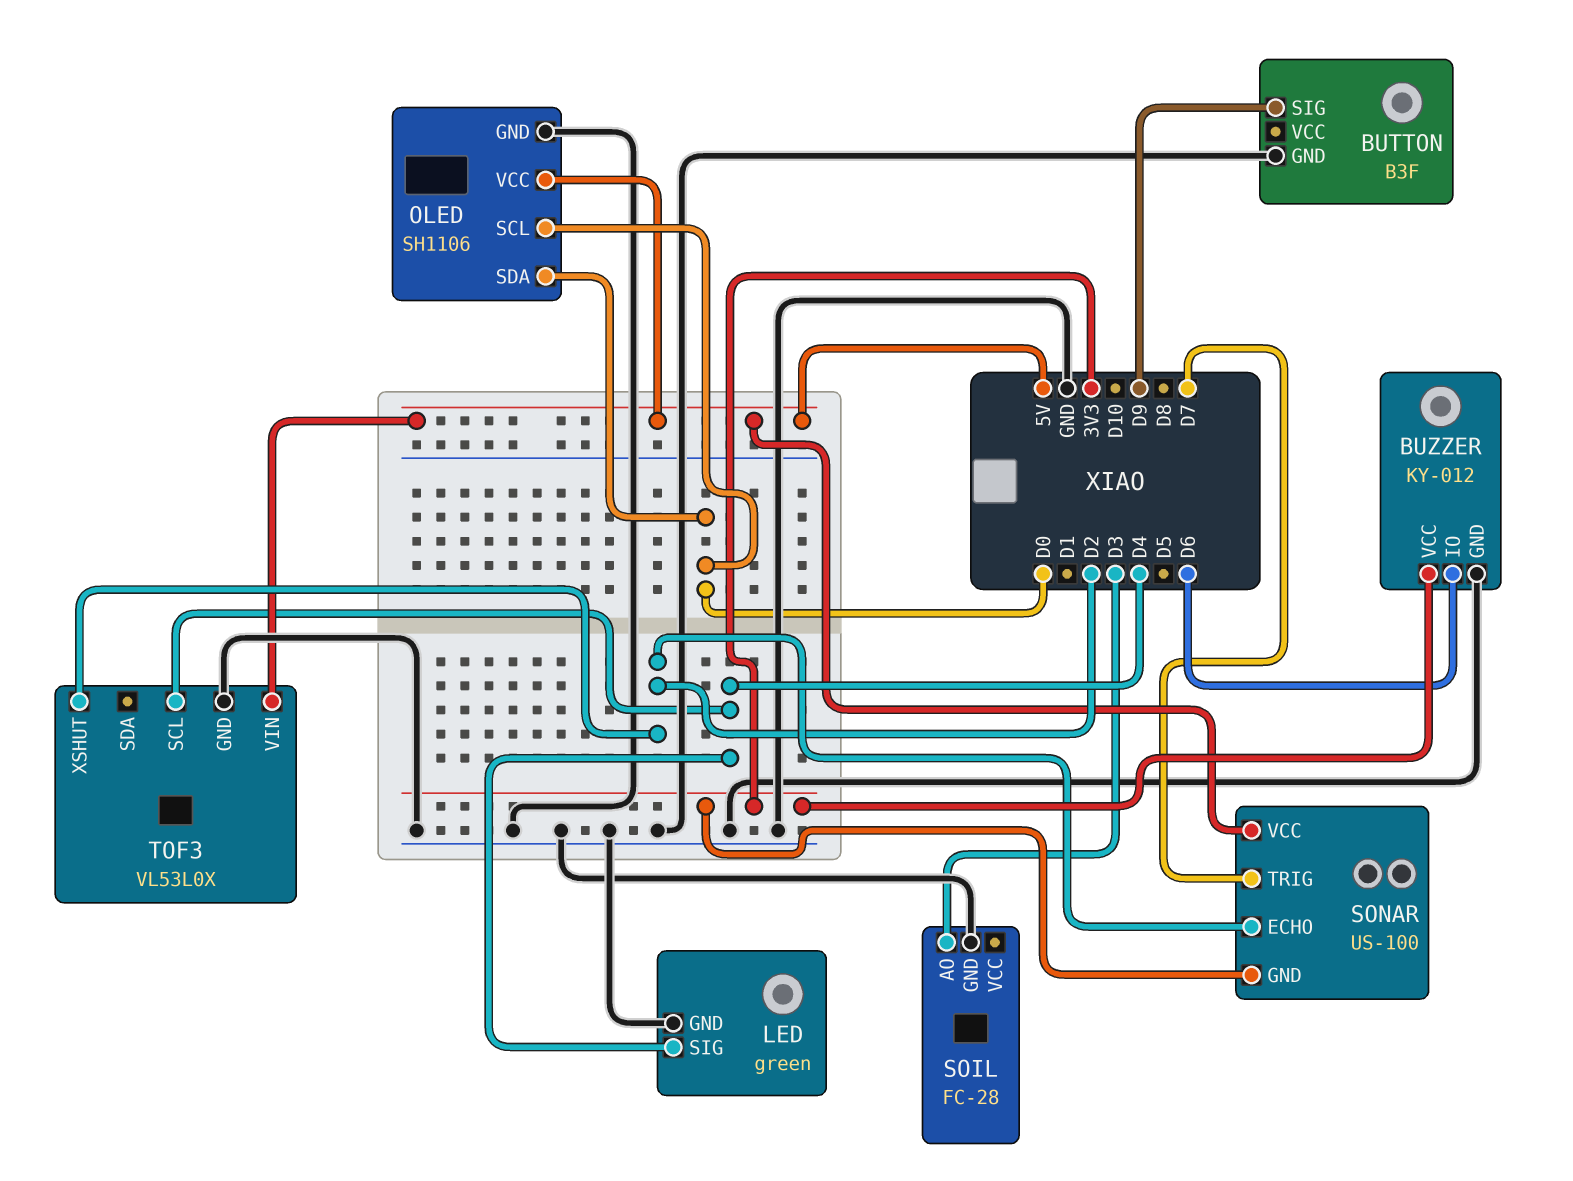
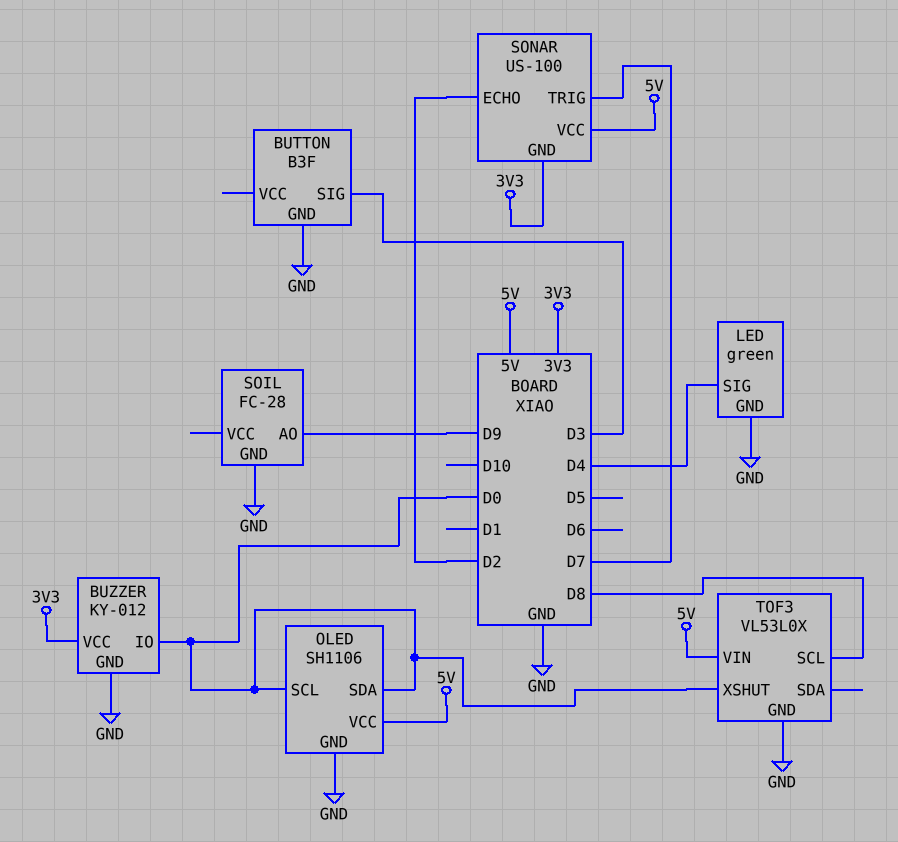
BUTTON pin SIG: D9 -> D3
BUZZER pin IO: D6 -> D0
SOIL pin AO: D3 -> D9
TOF3 pin SCL: D4 -> D8
TOF3 pin XSHUT: D2 -> D0

